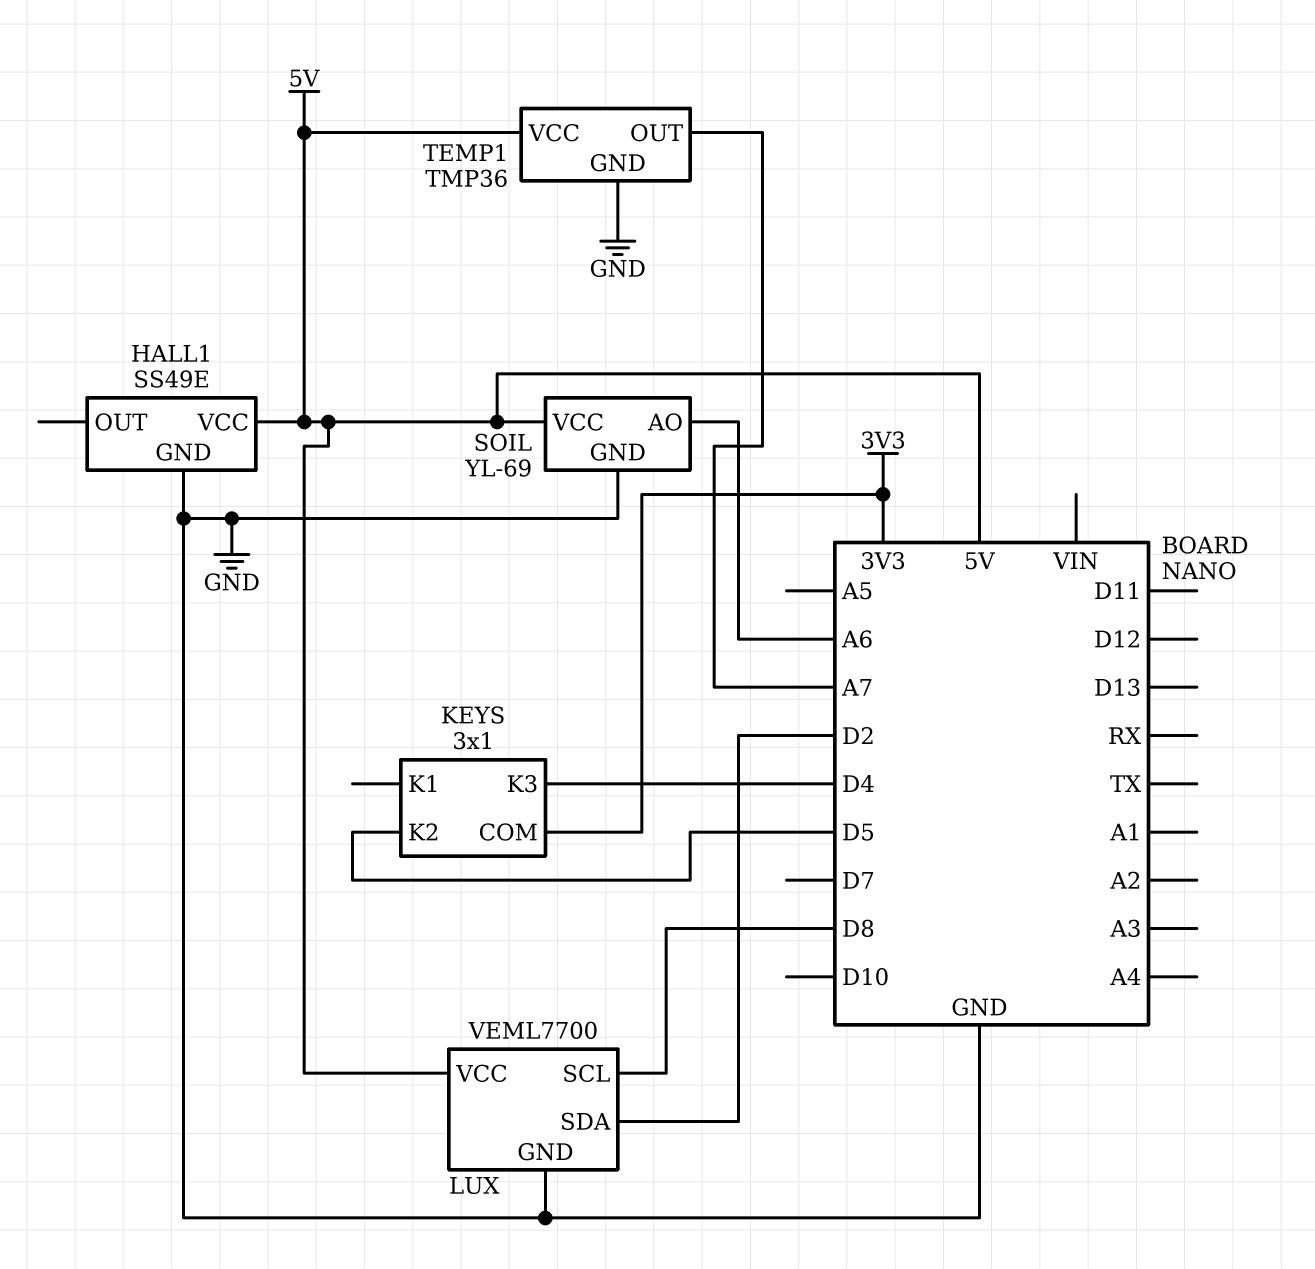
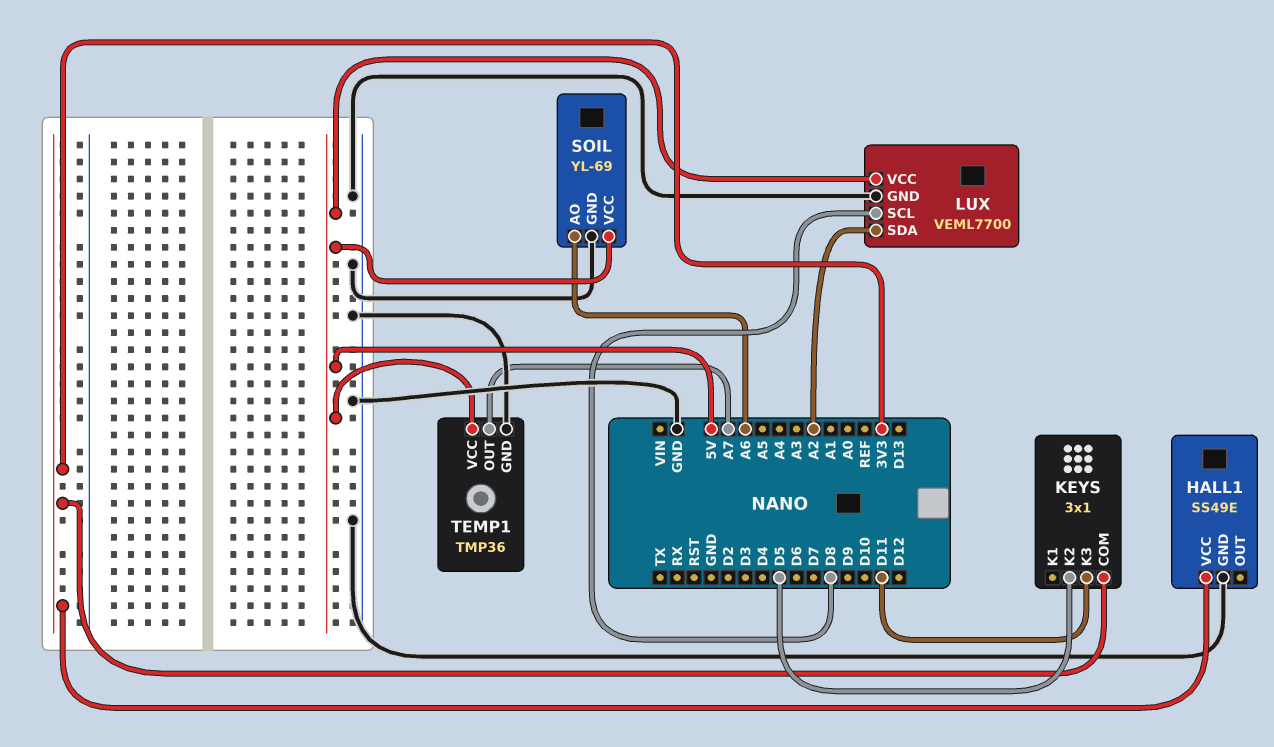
HALL1 pin VCC: 5V -> 3V3
KEYS pin K3: D4 -> D11
LUX pin SDA: D2 -> A2

